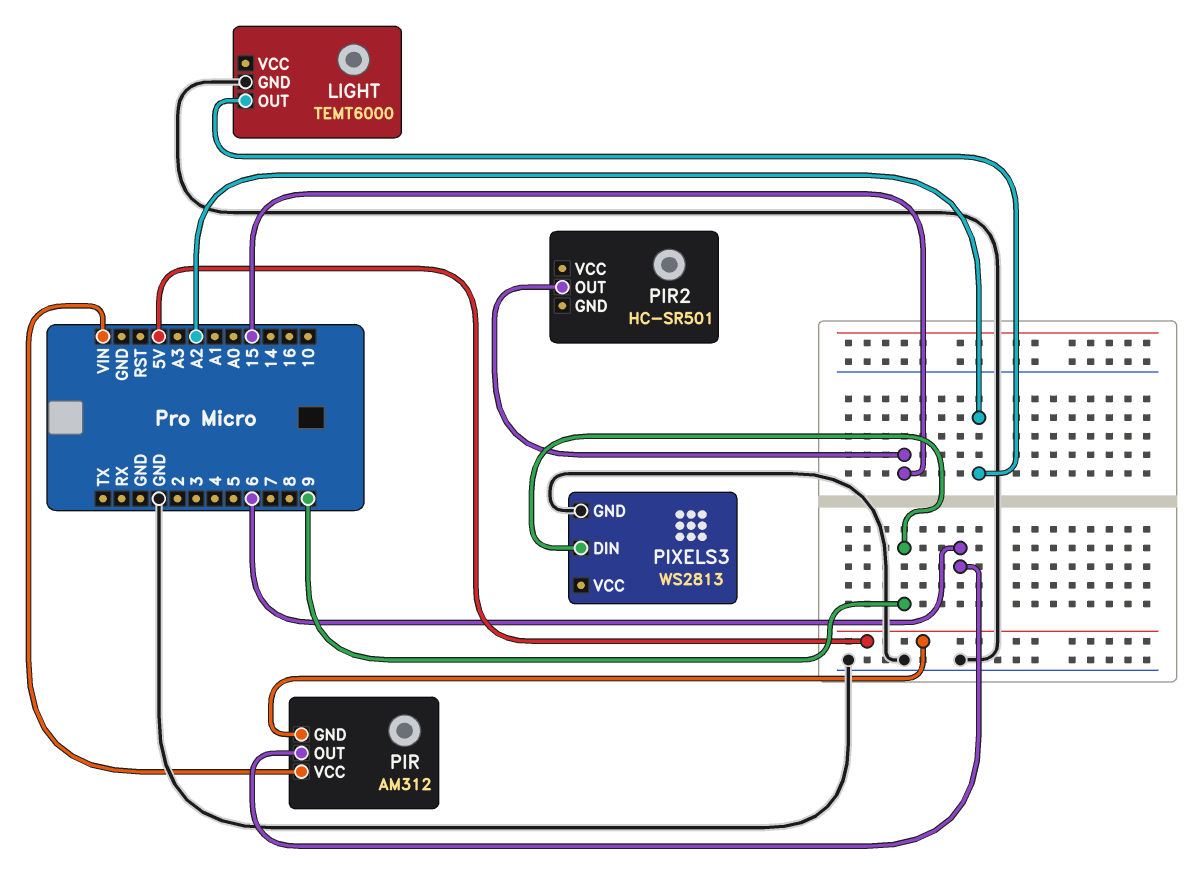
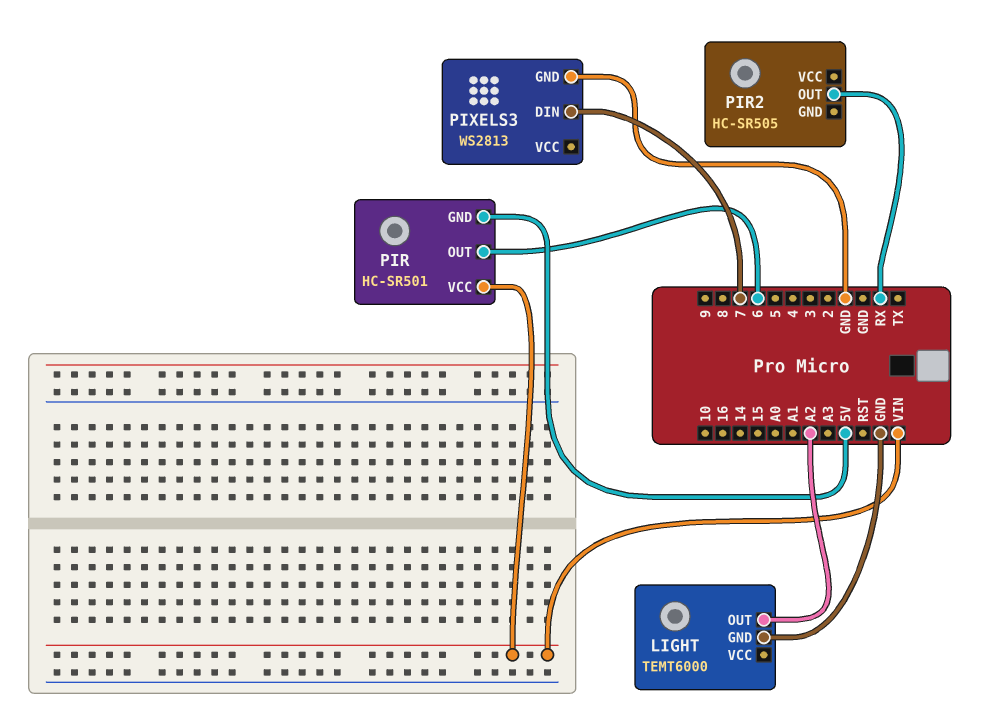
PIR: AM312 -> HC-SR501
PIR2: HC-SR501 -> HC-SR505
PIR2 pin OUT: 15 -> RX
PIXELS3 pin DIN: 9 -> 7

